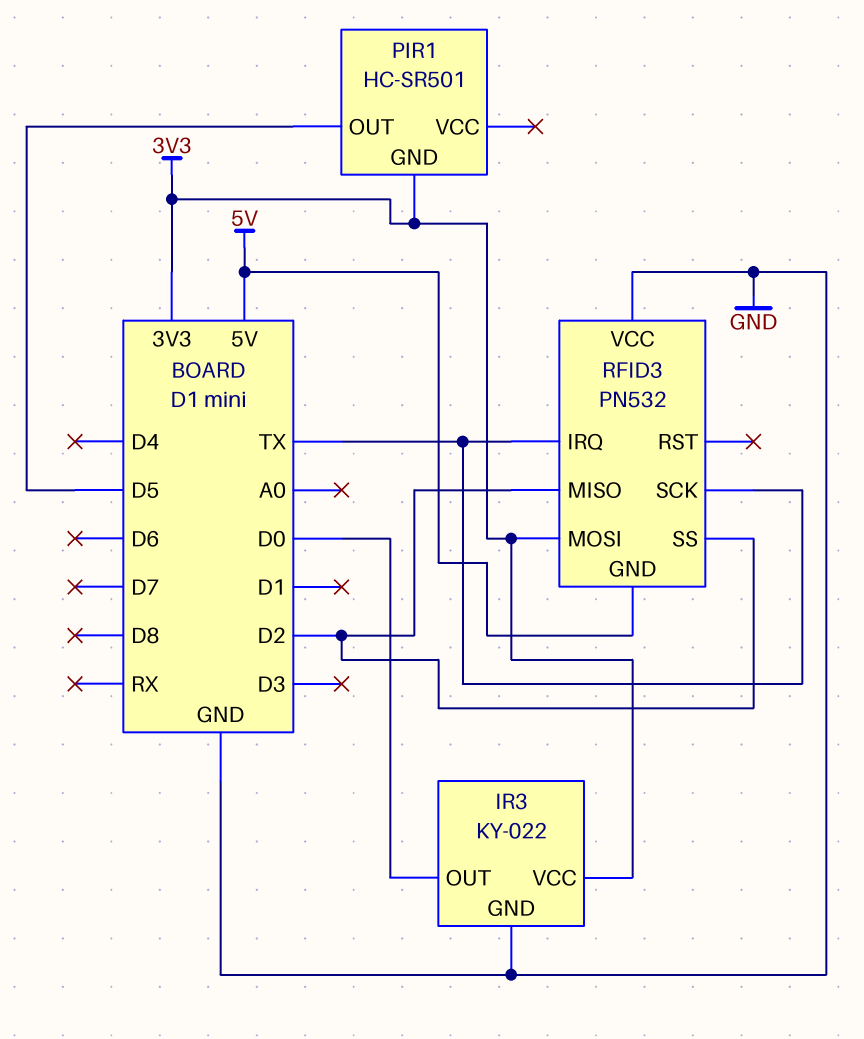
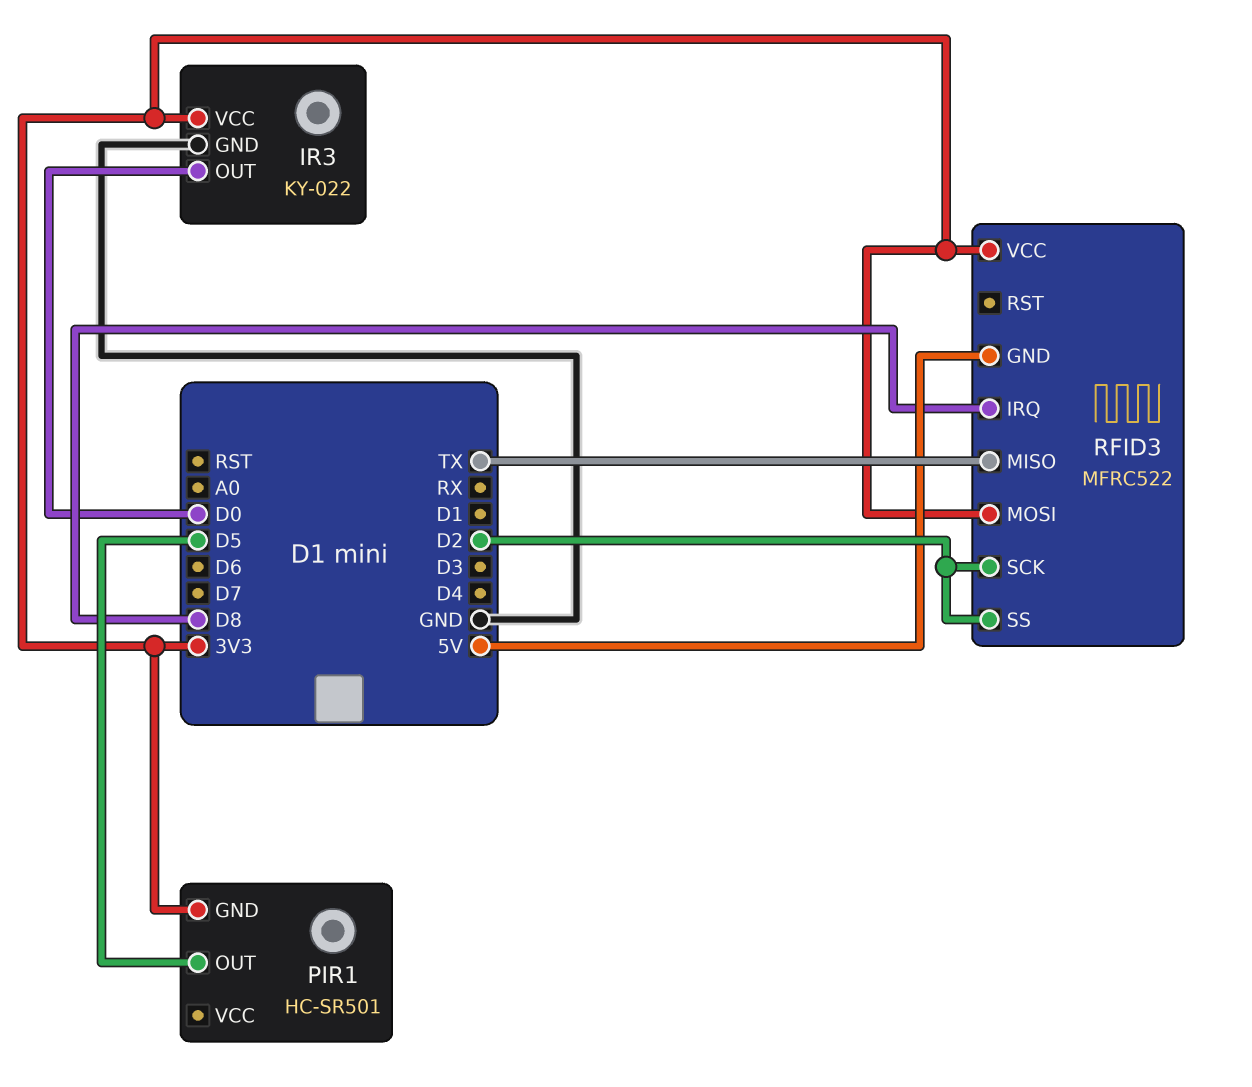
RFID3: PN532 -> MFRC522
RFID3 pin IRQ: TX -> D8
RFID3 pin MISO: D2 -> TX
RFID3 pin SCK: TX -> D2
RFID3 pin VCC: GND -> 3V3

